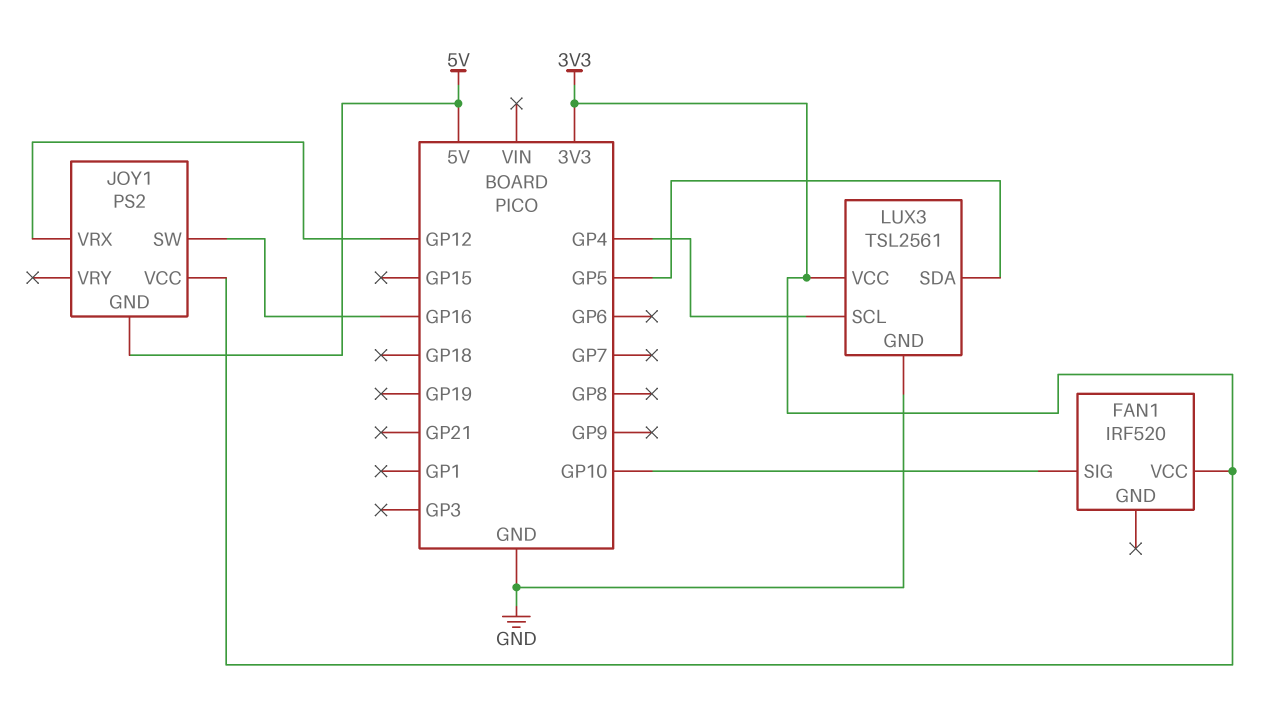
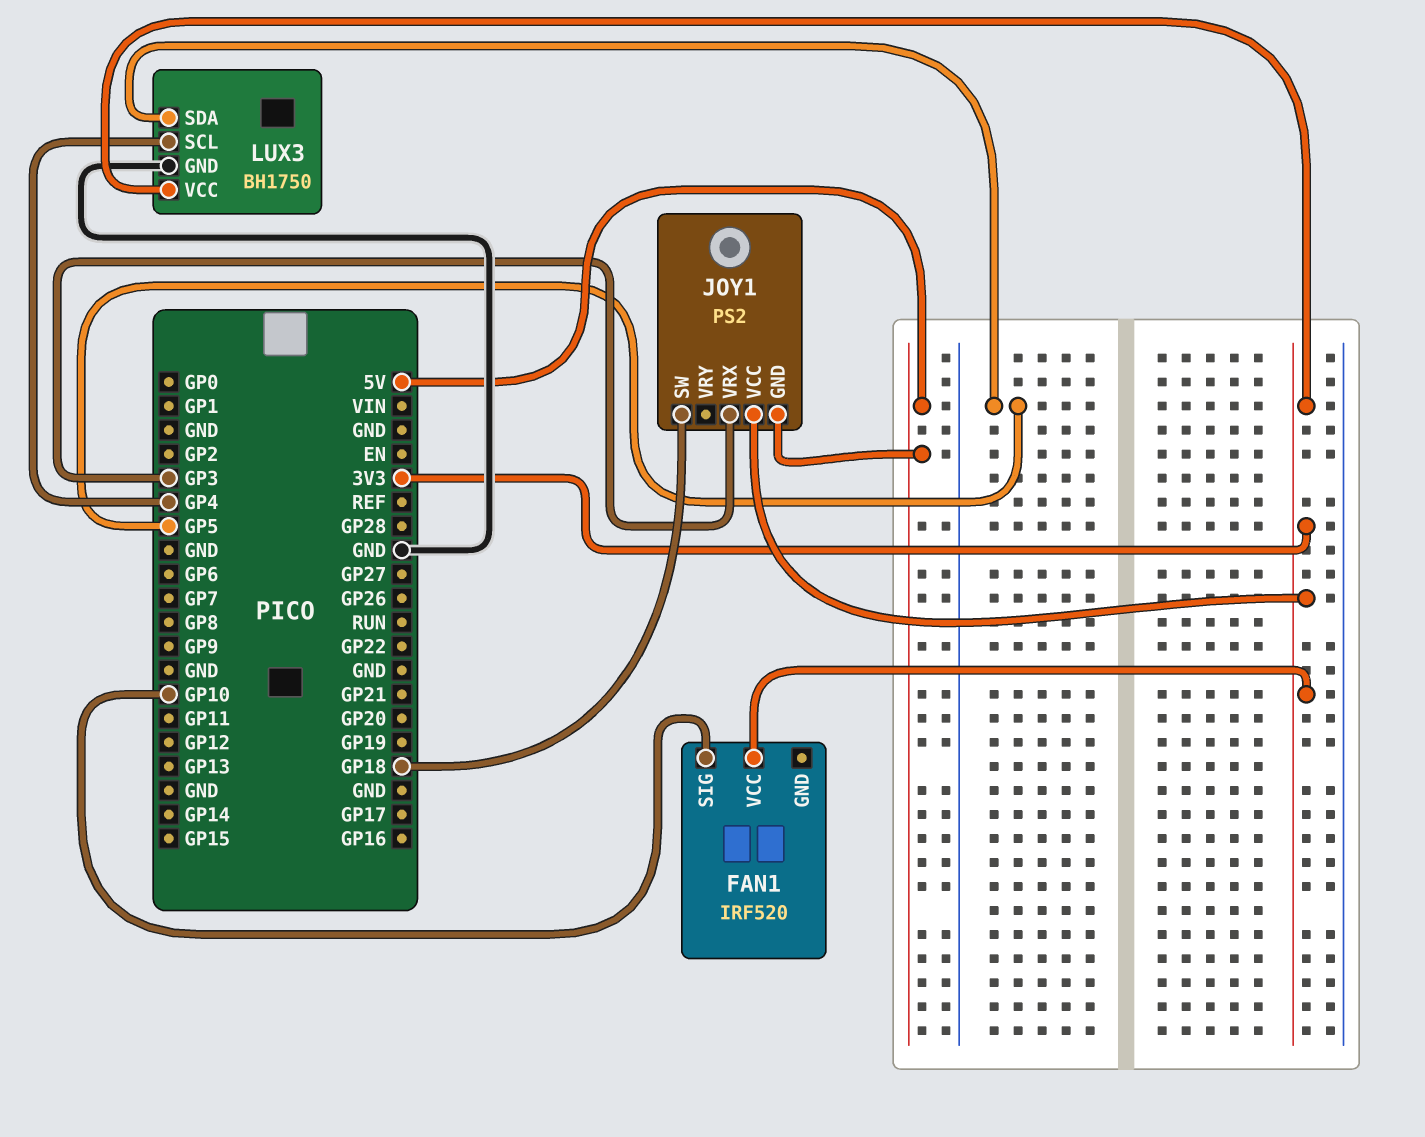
JOY1 pin SW: GP16 -> GP18
JOY1 pin VRX: GP12 -> GP3
LUX3: TSL2561 -> BH1750

